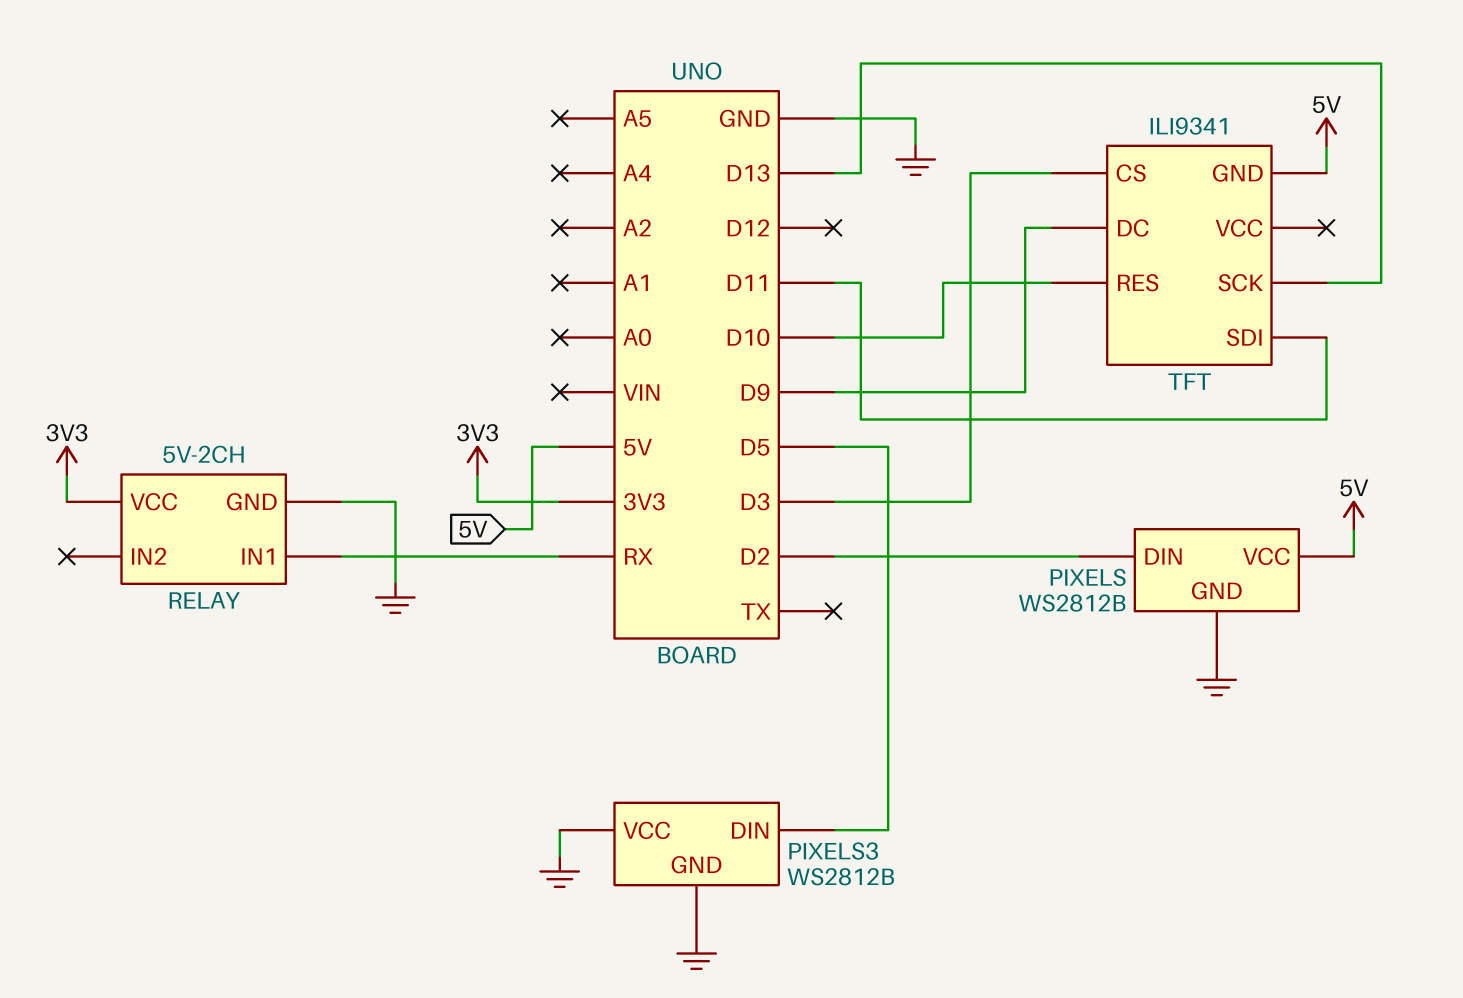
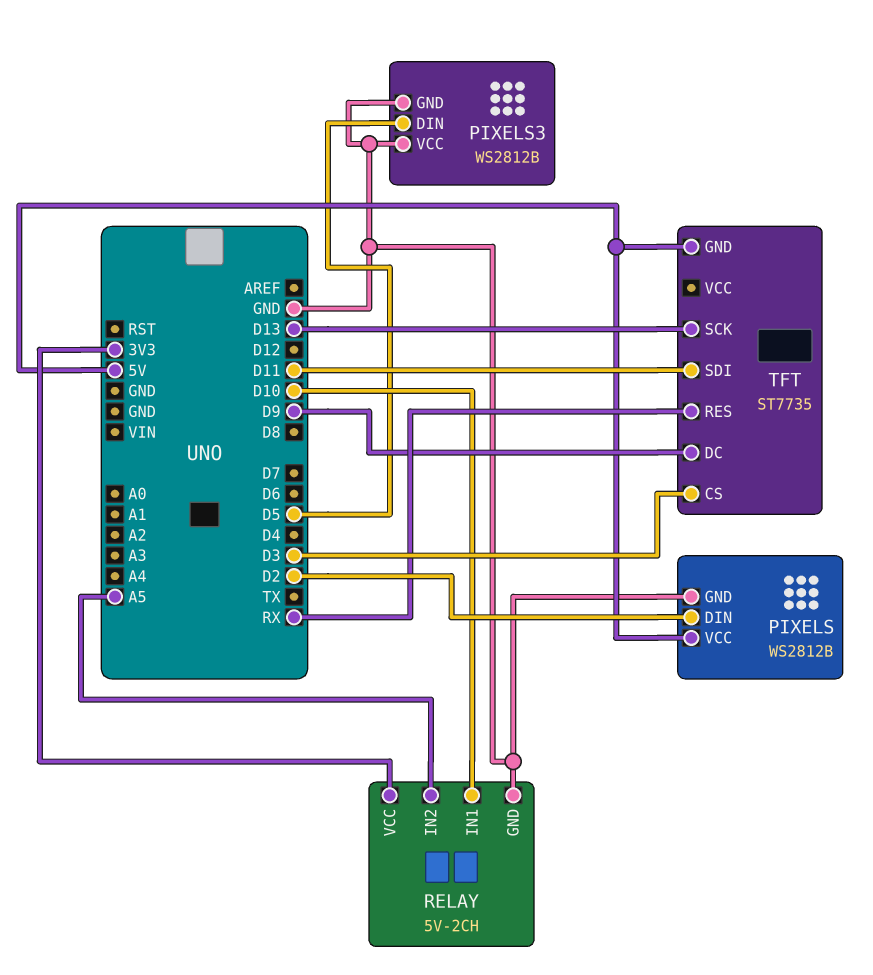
RELAY pin IN1: RX -> D10
RELAY pin IN2: none -> A5
TFT: ILI9341 -> ST7735
TFT pin RES: D10 -> RX

